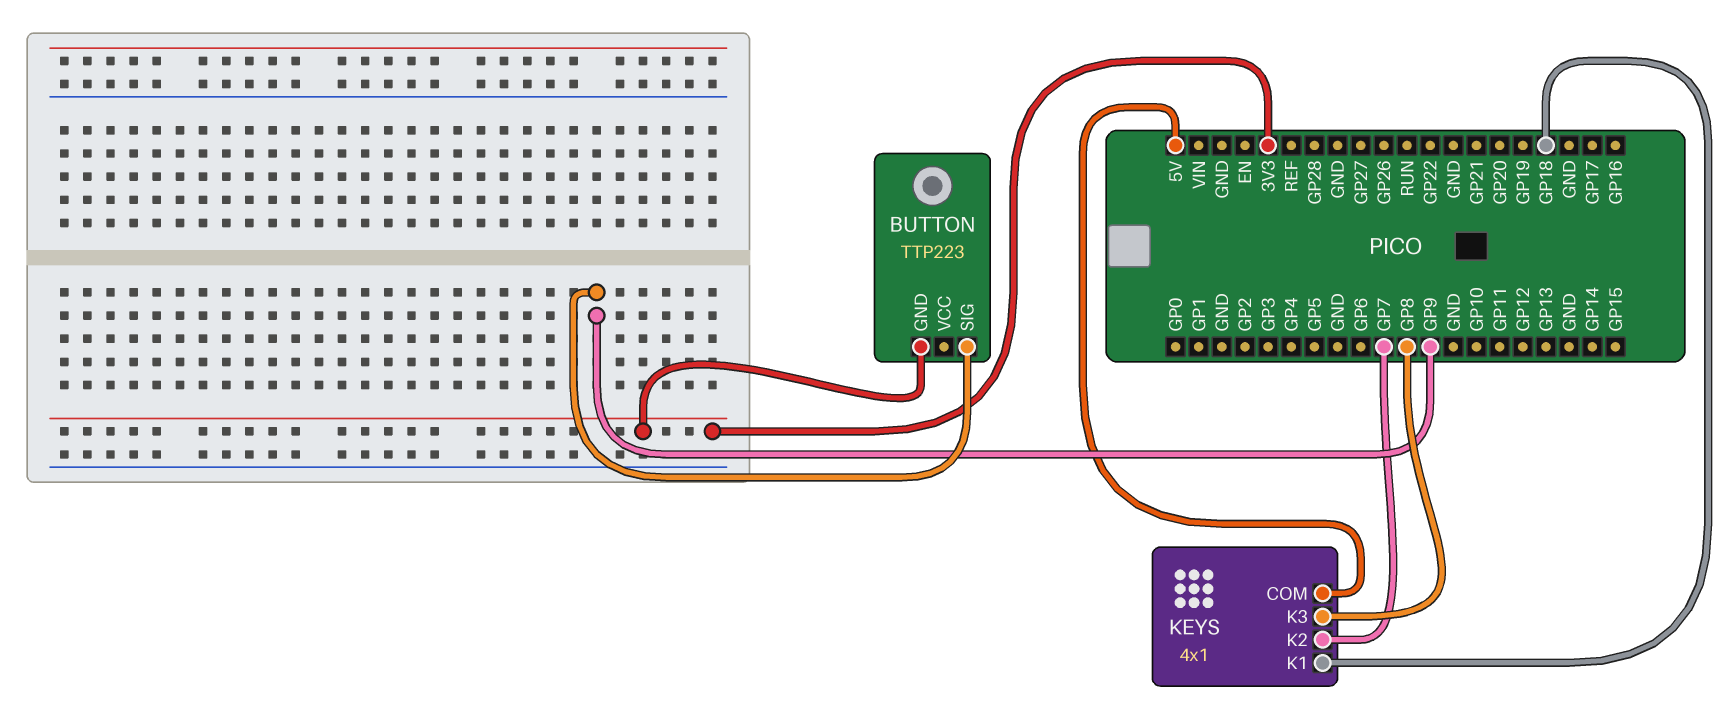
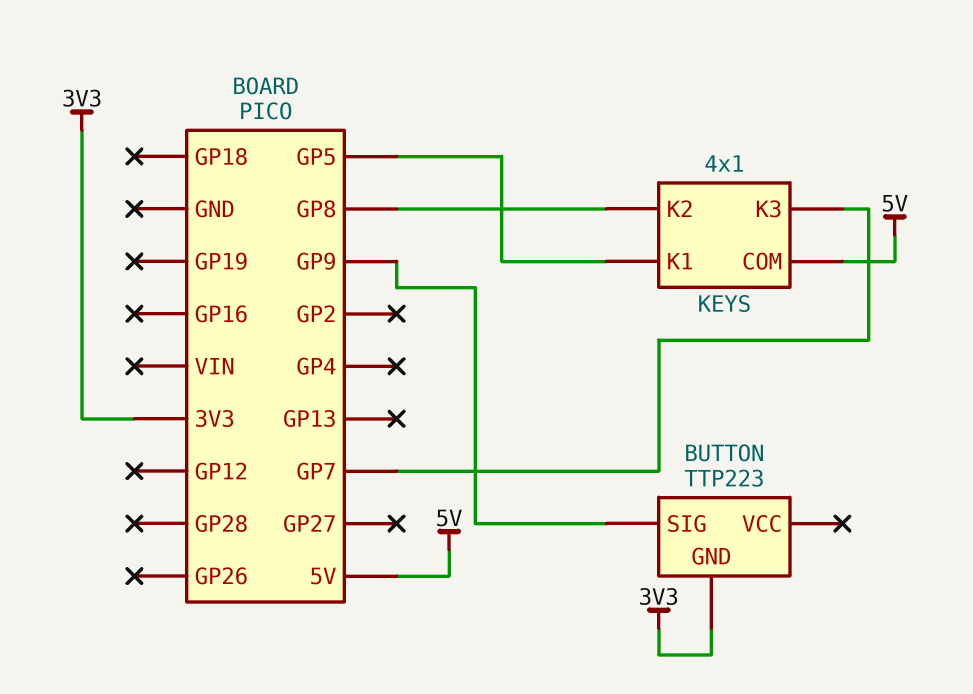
KEYS pin K1: GP18 -> GP5
KEYS pin K2: GP7 -> GP8
KEYS pin K3: GP8 -> GP7

